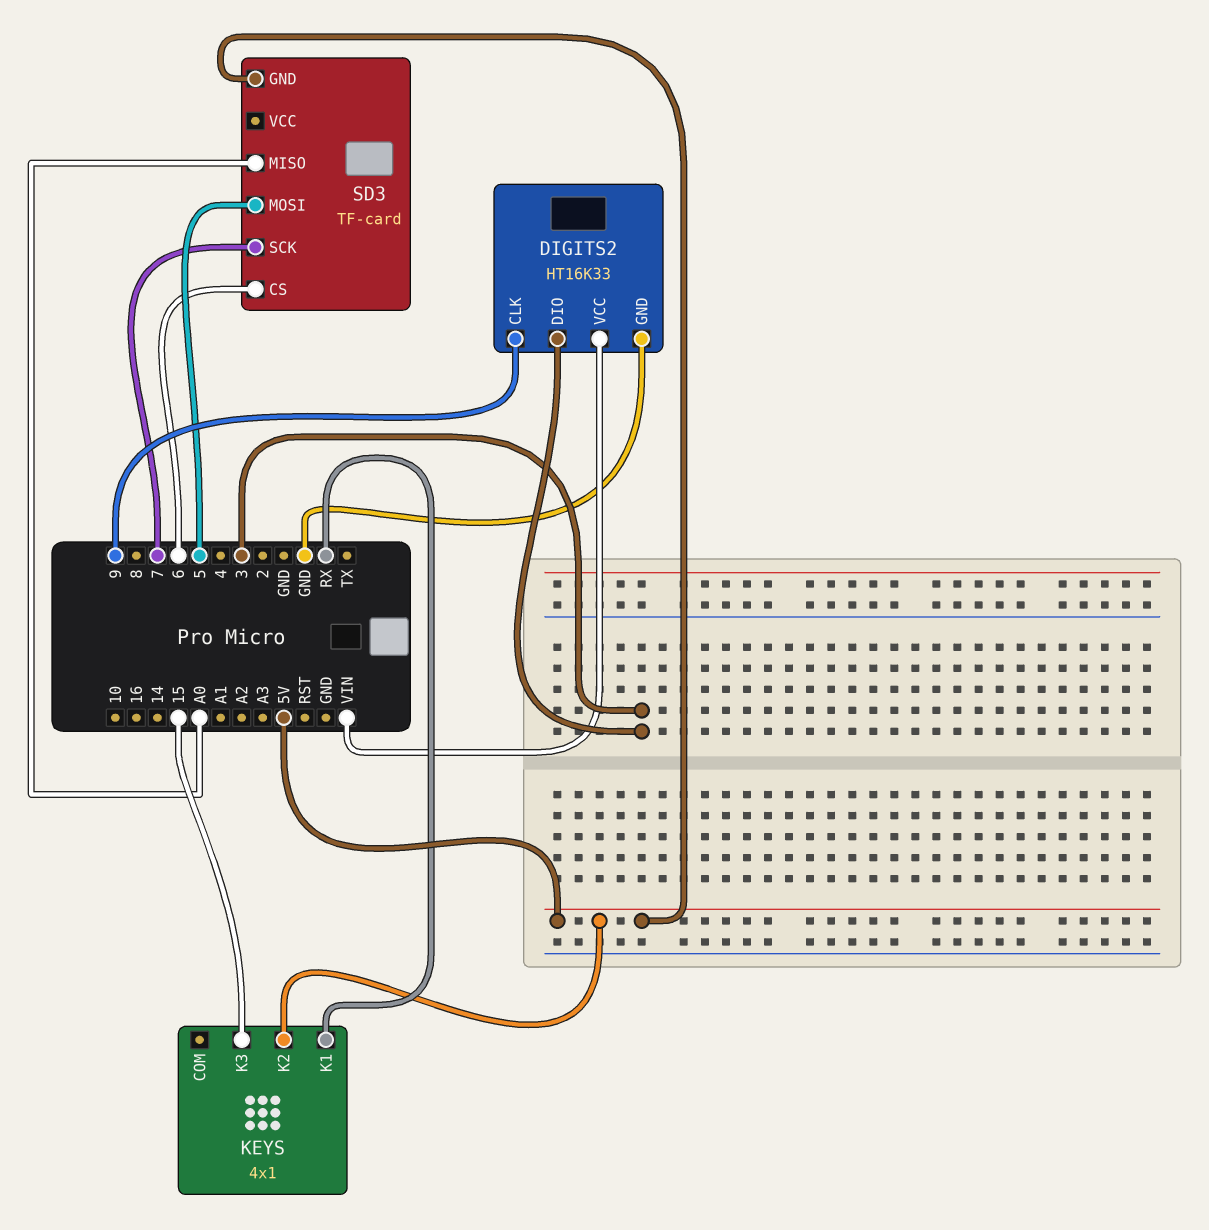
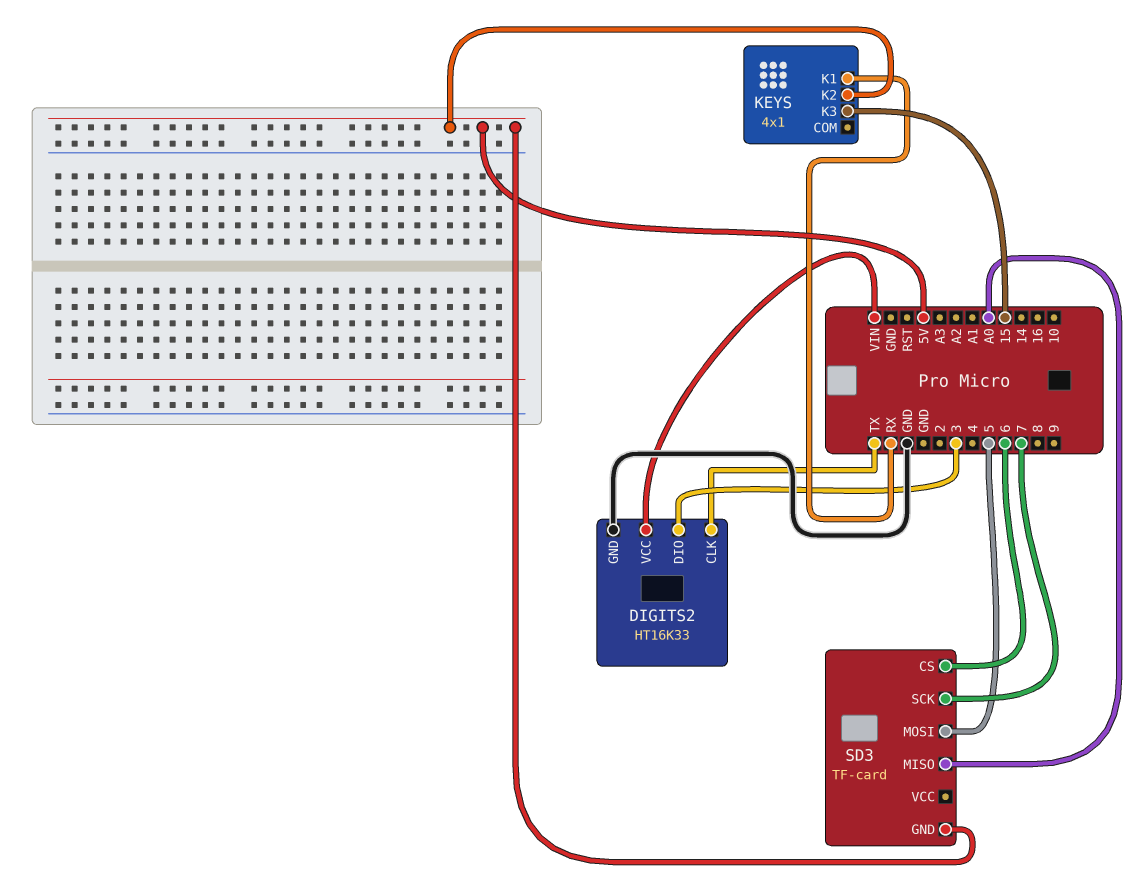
DIGITS2 pin CLK: 9 -> TX

